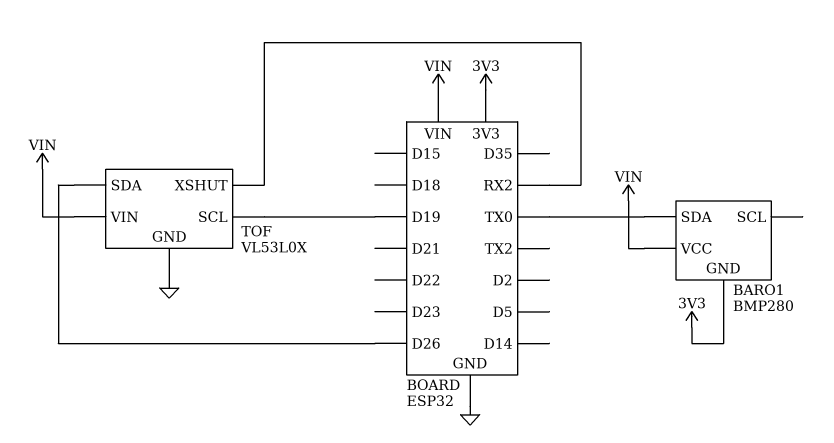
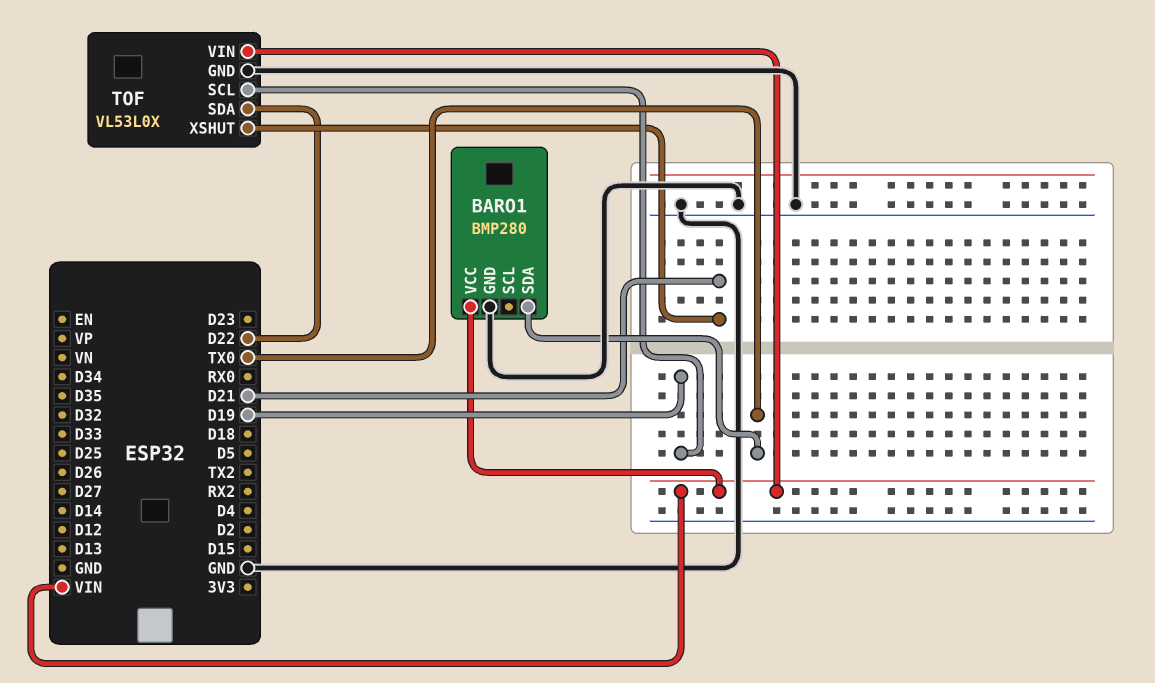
BARO1 pin GND: 3V3 -> GND
TOF pin SDA: D26 -> D22
TOF pin XSHUT: RX2 -> D21

